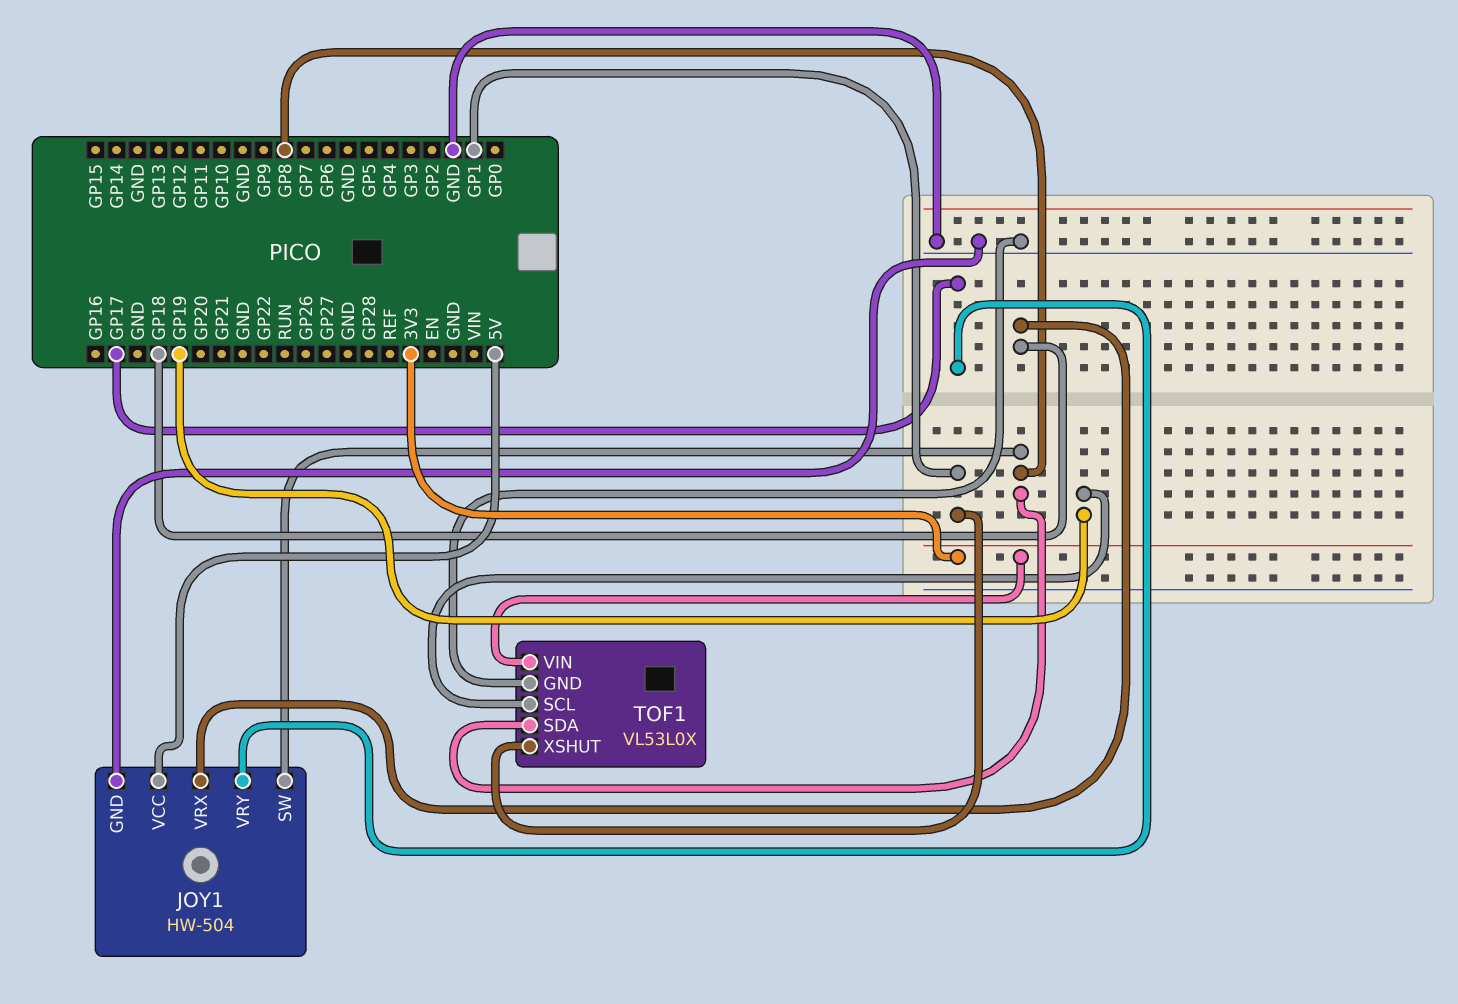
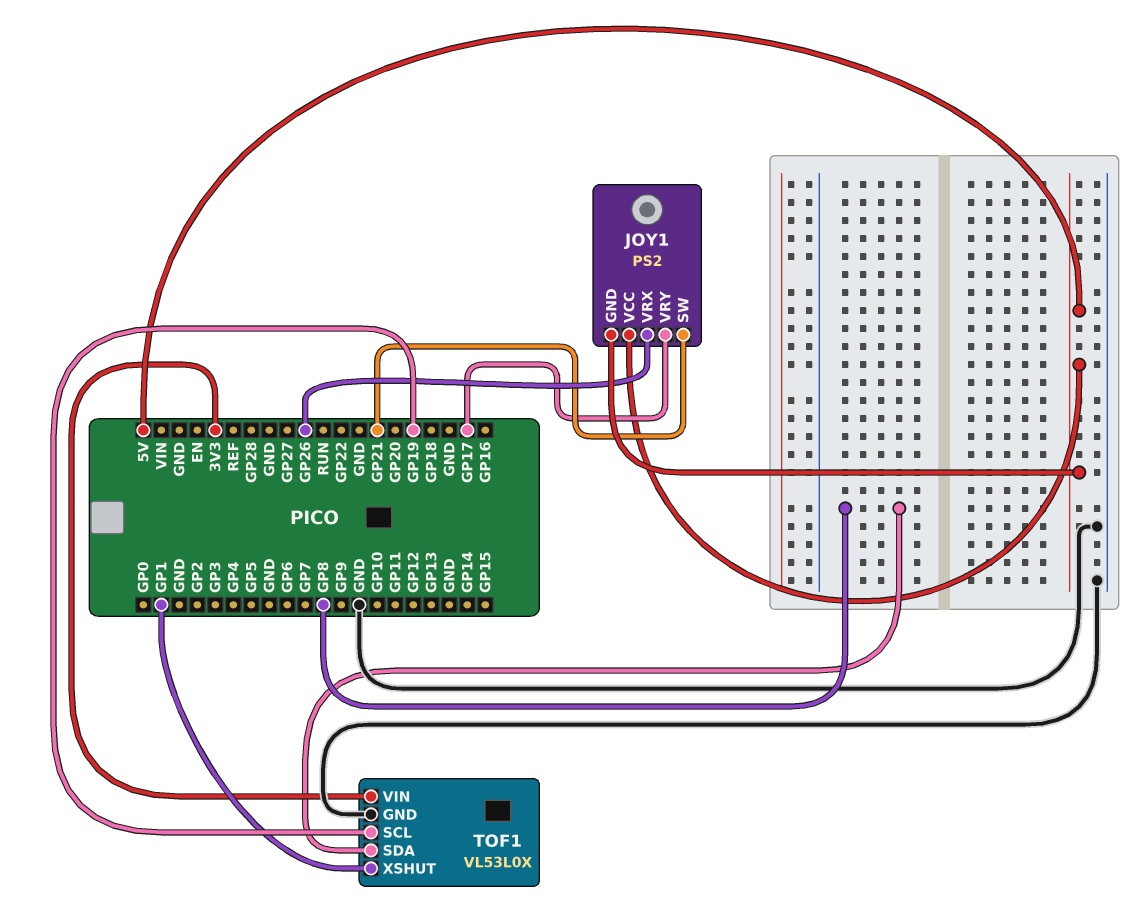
JOY1: HW-504 -> PS2
JOY1 pin GND: GND -> 5V
JOY1 pin SW: GP8 -> GP21
JOY1 pin VRX: GP18 -> GP26

